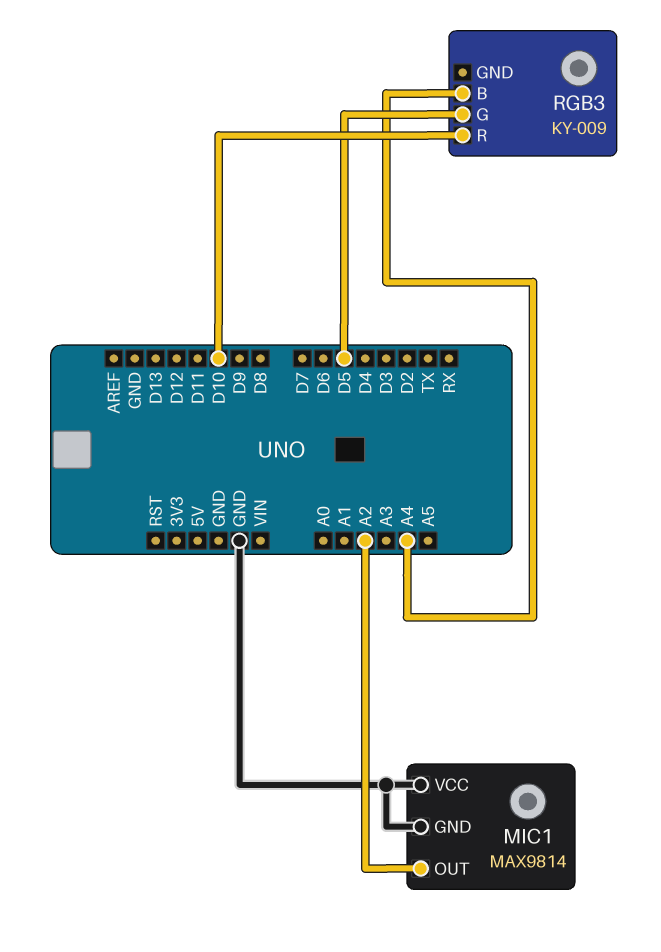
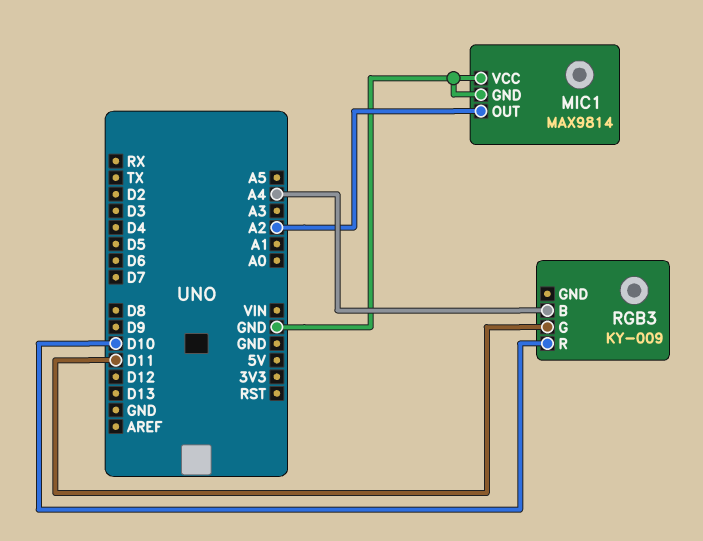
RGB3 pin G: D5 -> D11

